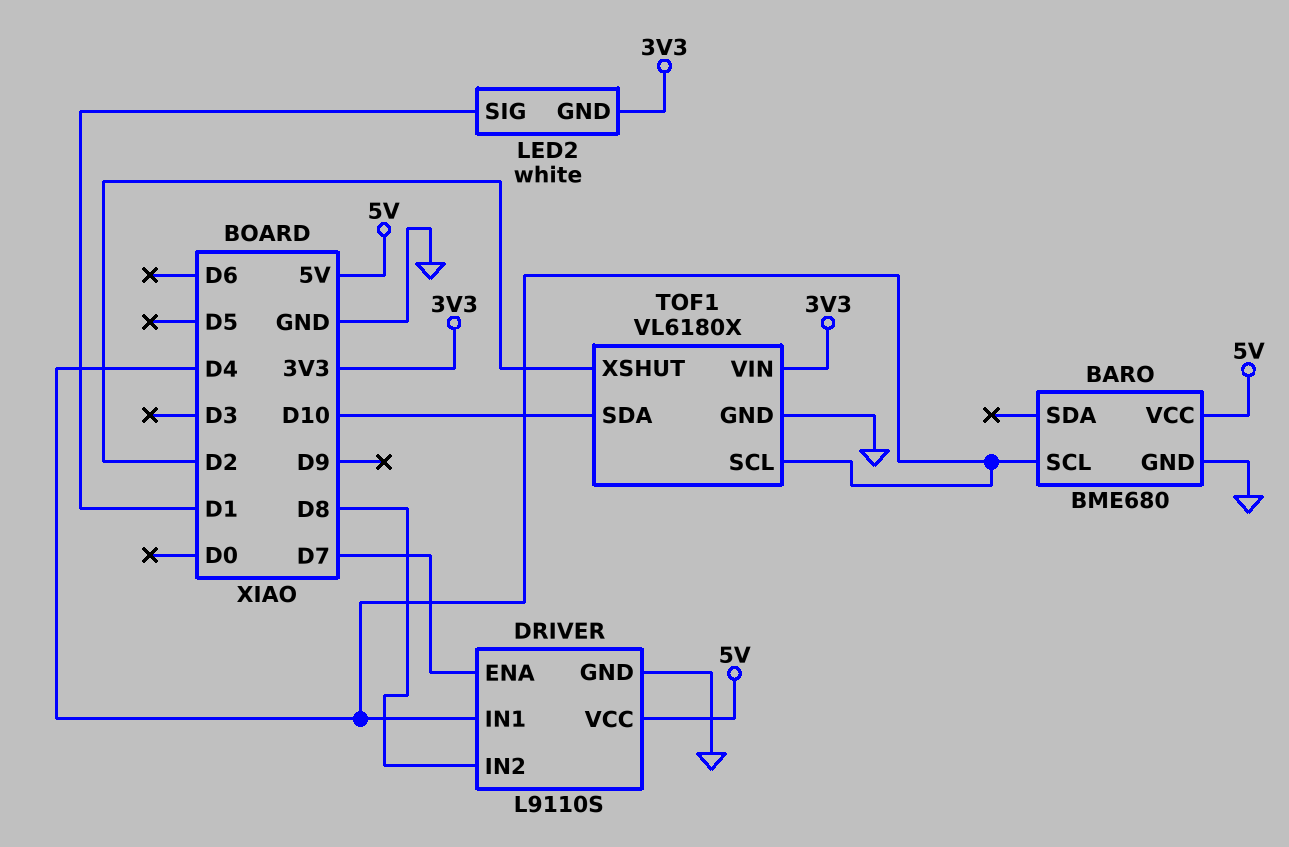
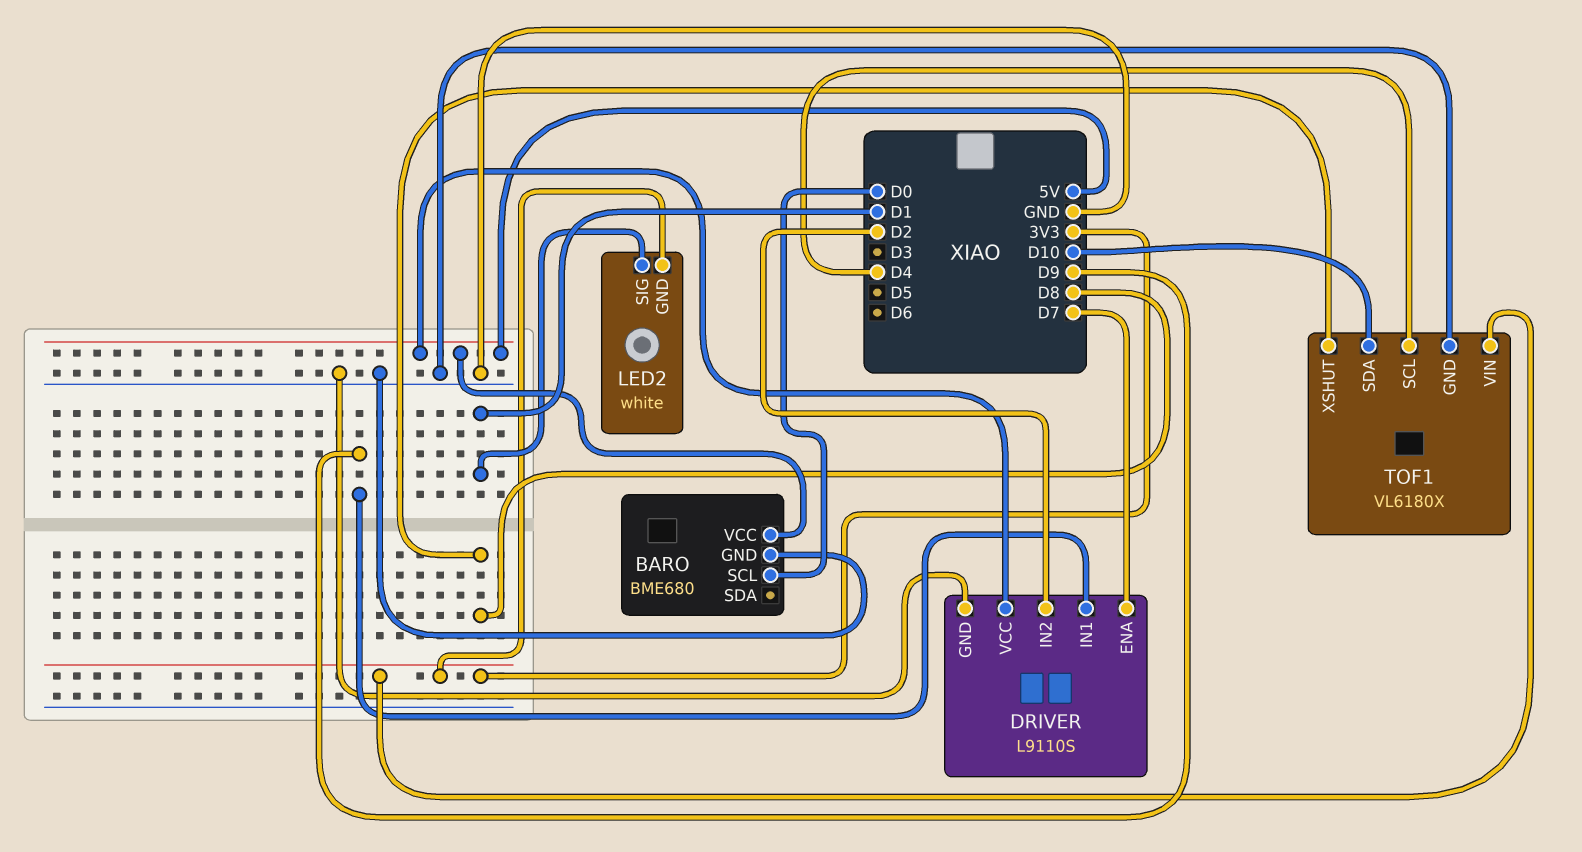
BARO pin SCL: D4 -> D0
DRIVER pin IN1: D4 -> D9
DRIVER pin IN2: D8 -> D2
TOF1 pin XSHUT: D2 -> D8

